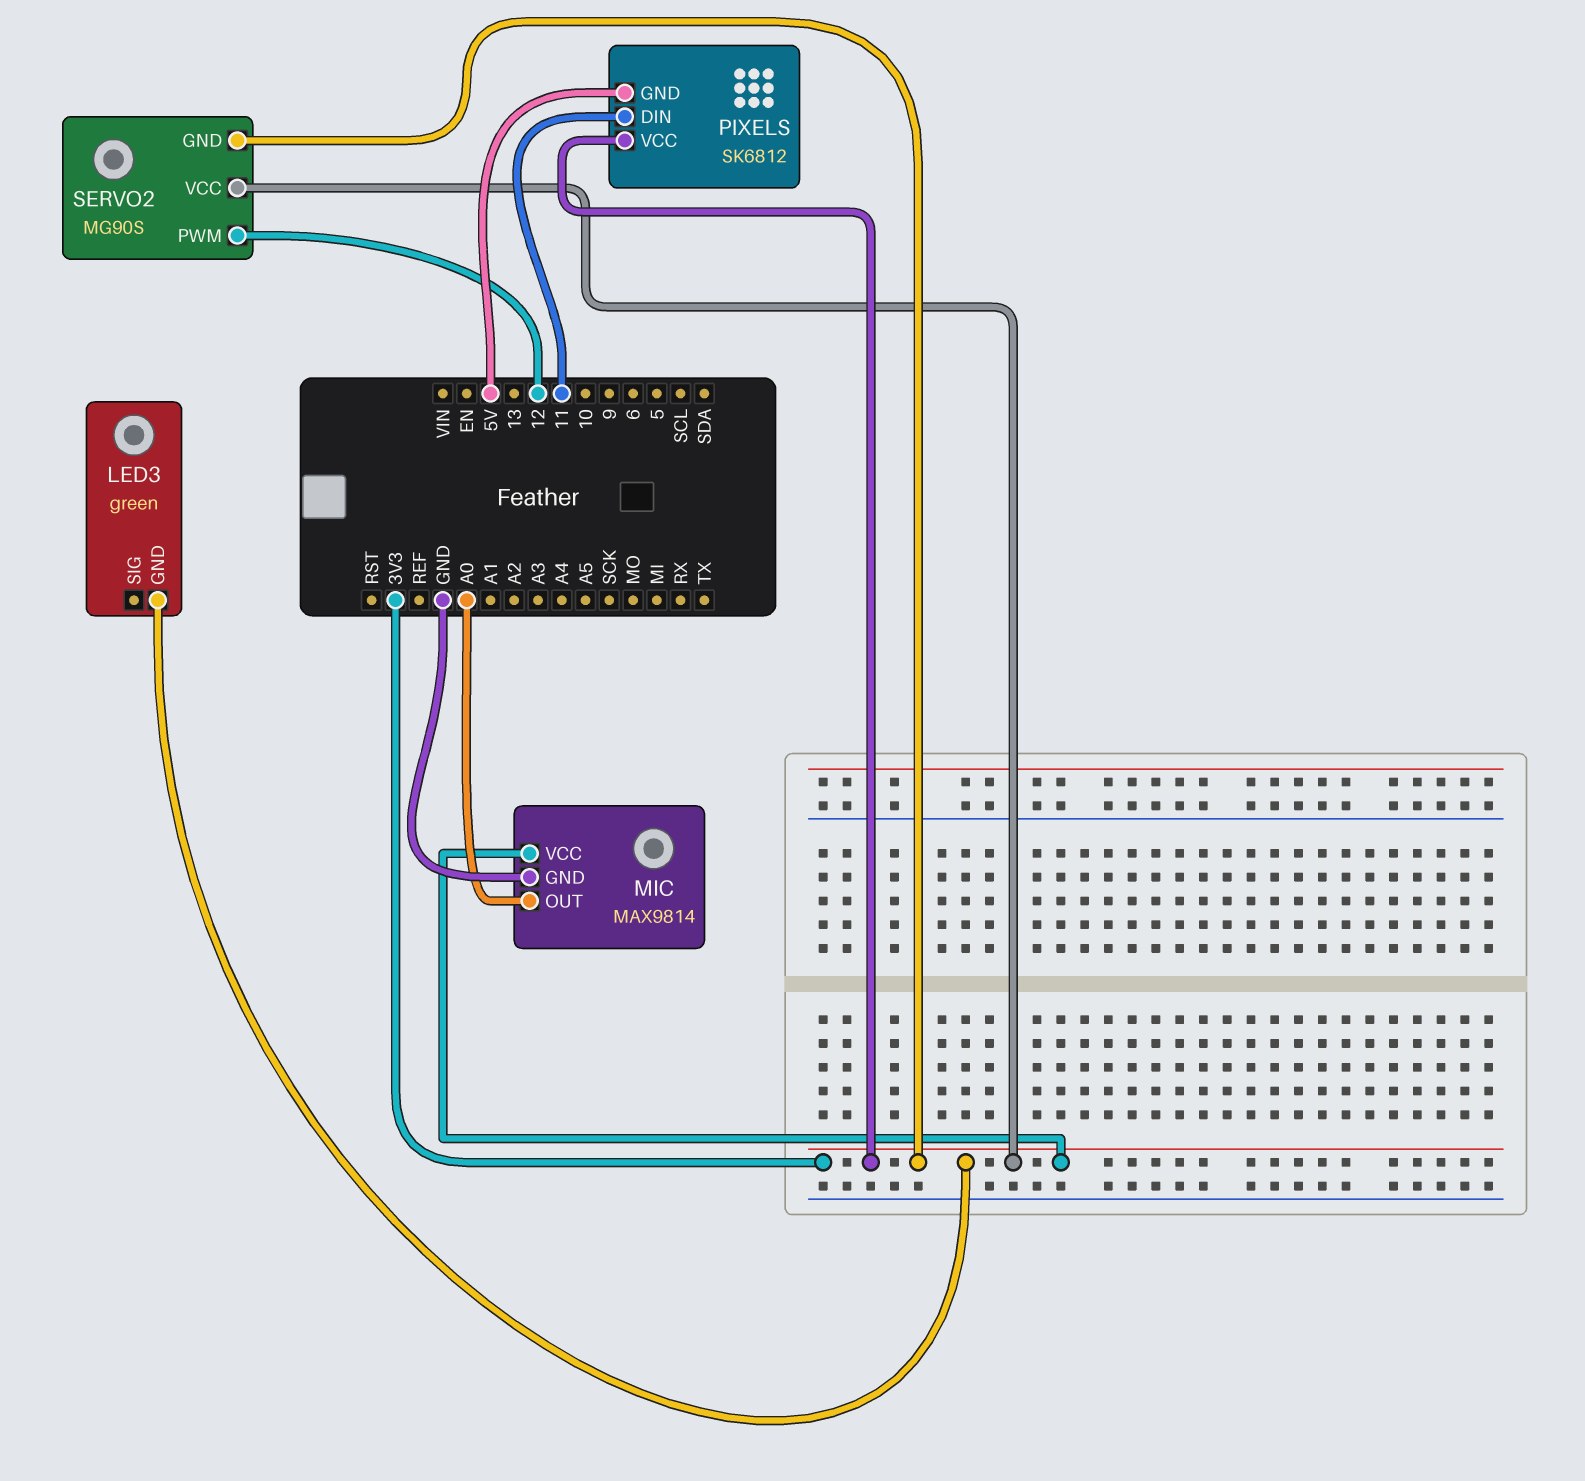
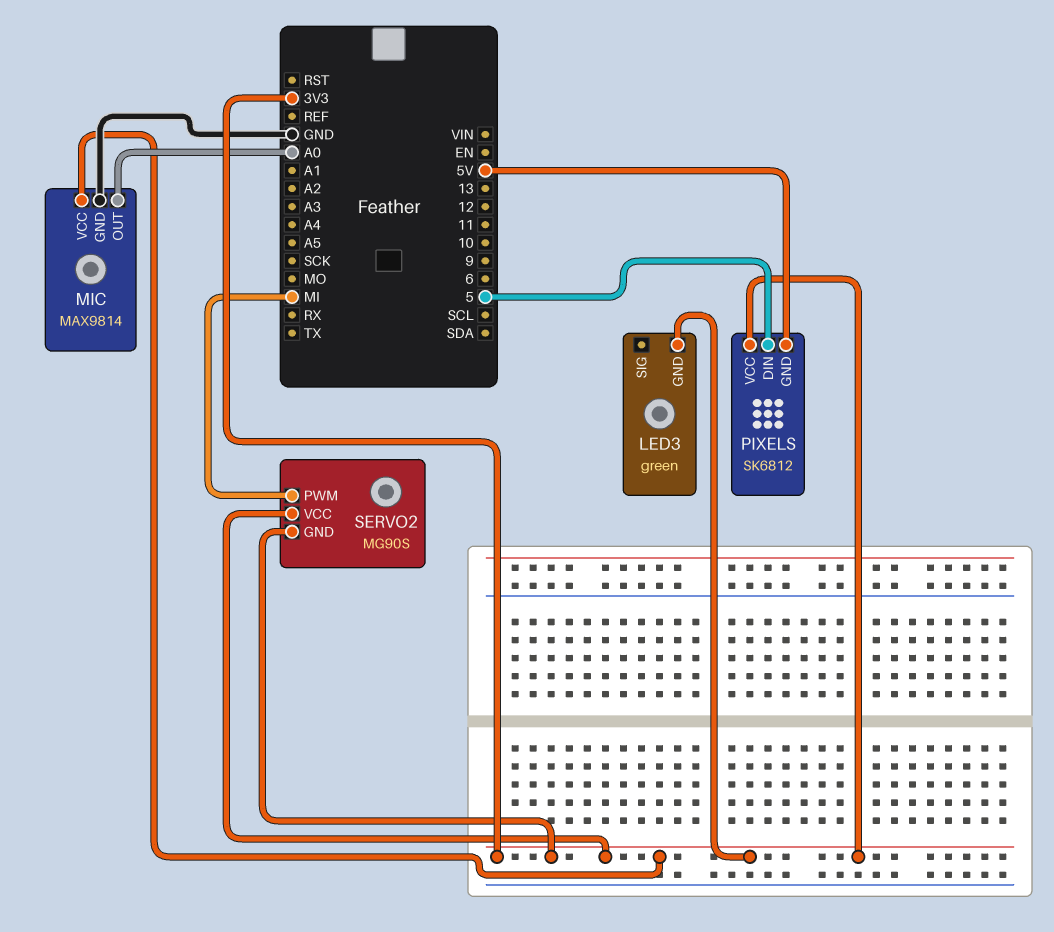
PIXELS pin DIN: 11 -> 5
SERVO2 pin PWM: 12 -> MI

